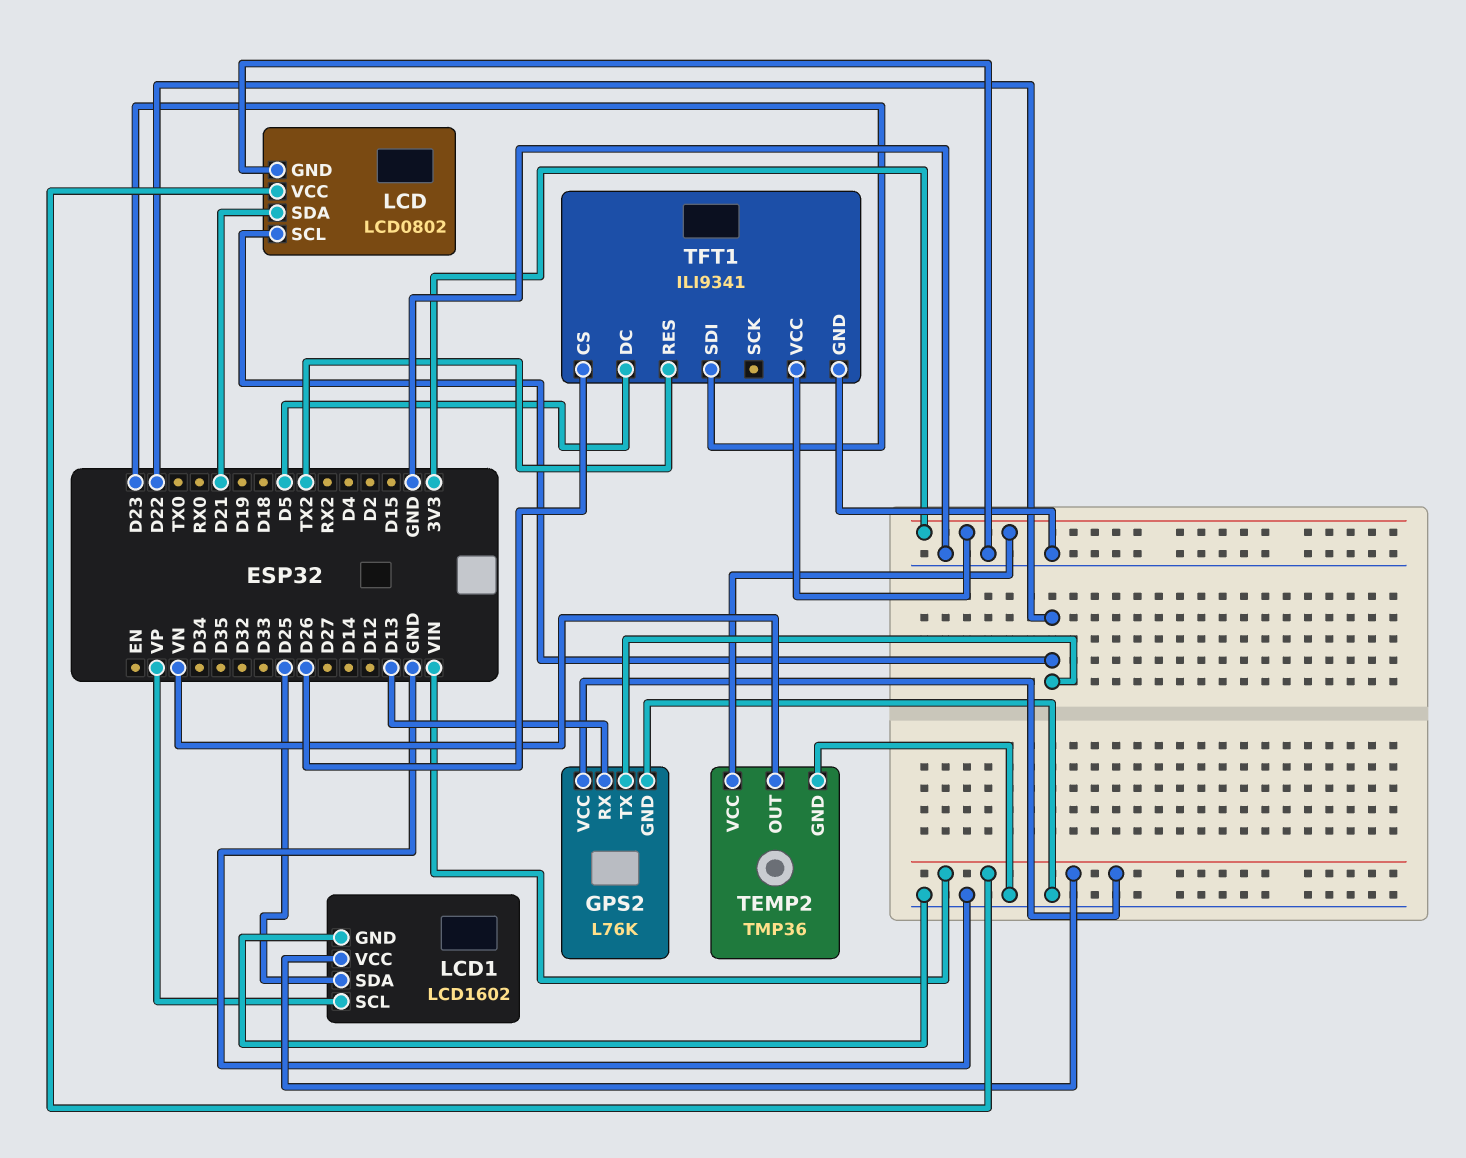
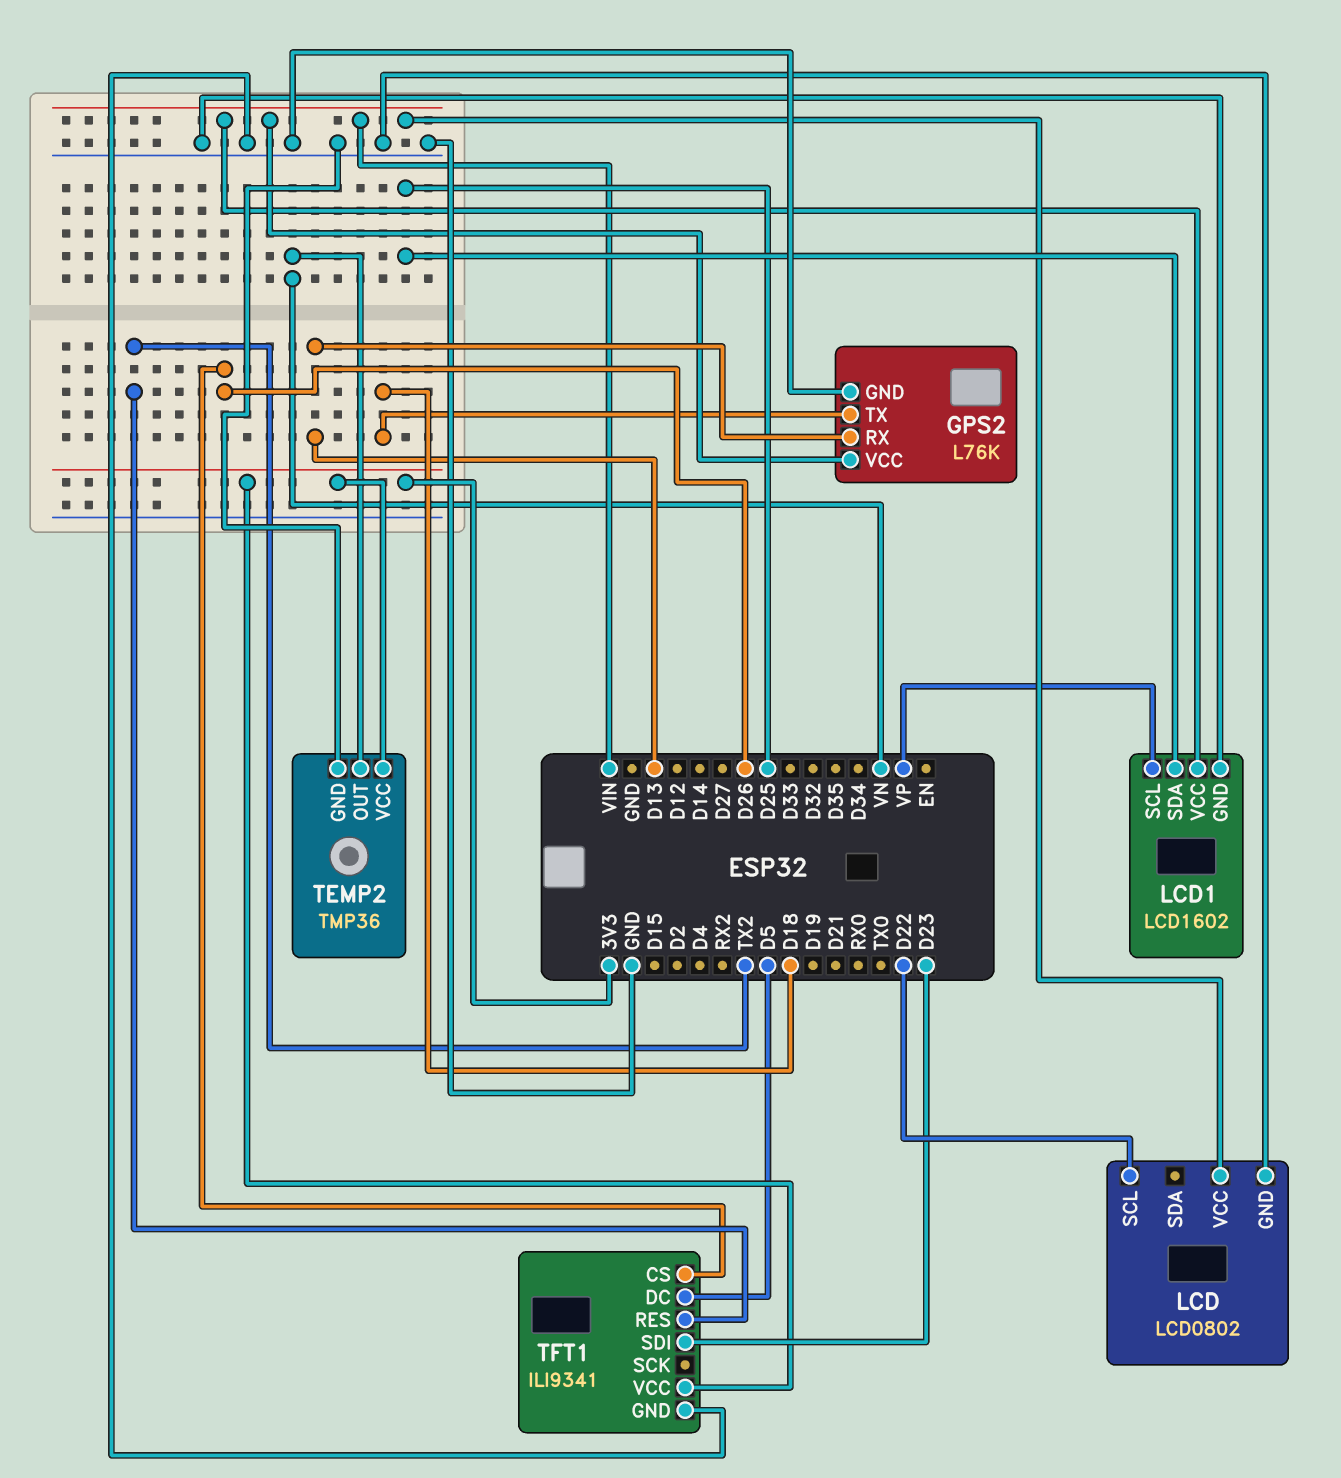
GPS2 pin TX: D22 -> D18
LCD pin SDA: D21 -> none

